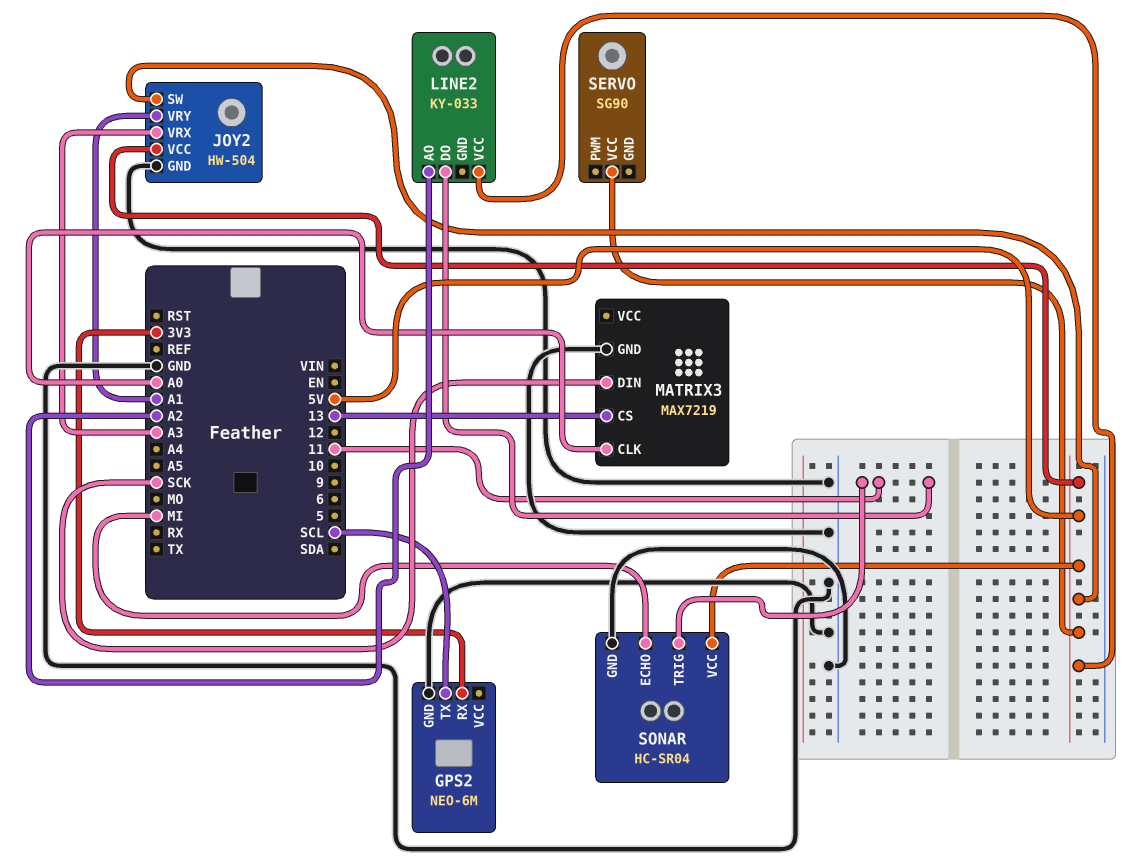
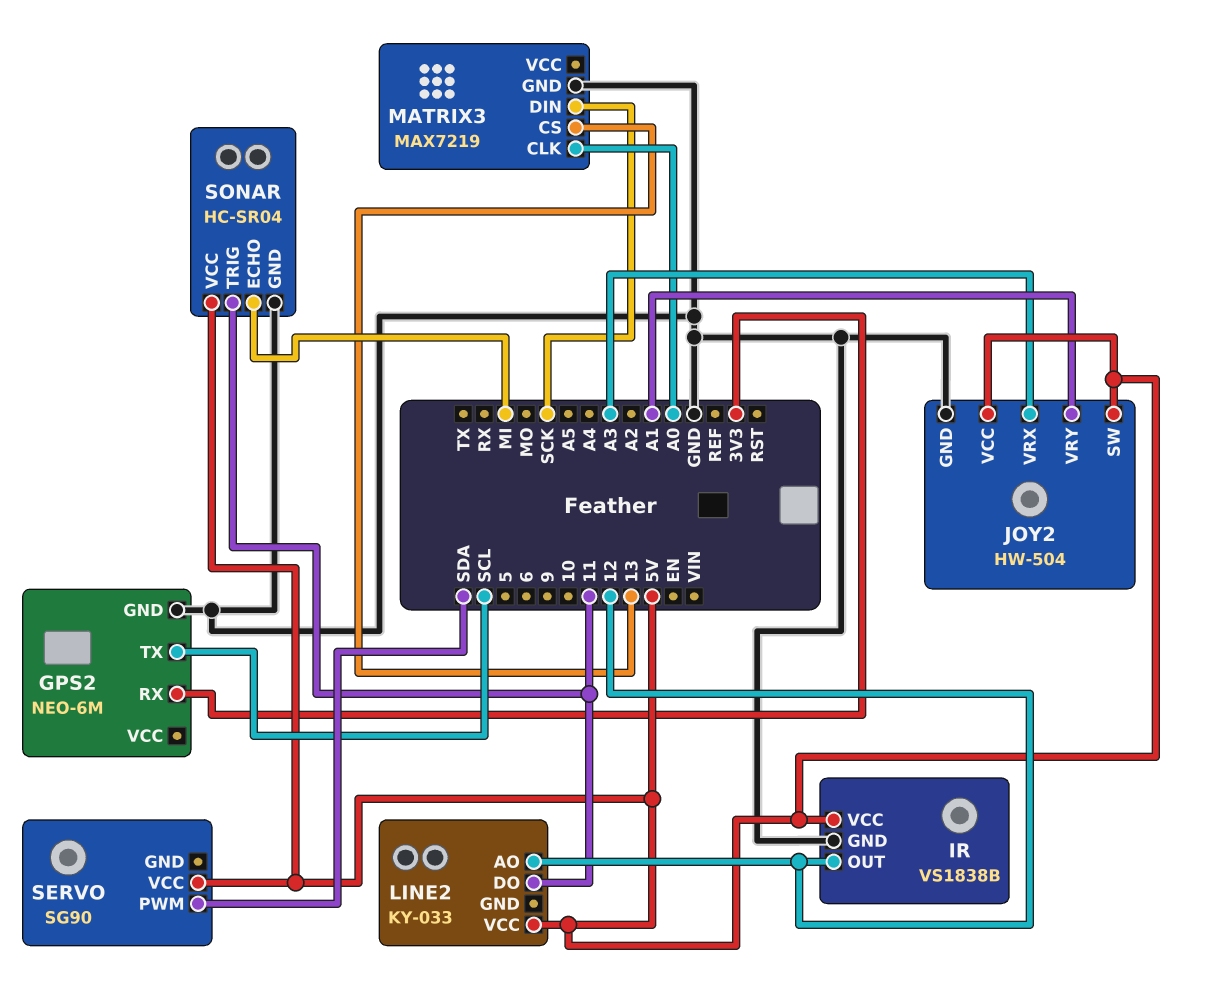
IR: none -> VS1838B
IR pin GND: none -> GND
IR pin OUT: none -> 12
IR pin VCC: none -> 5V
LINE2 pin AO: A2 -> 12
SERVO pin PWM: none -> SDA

